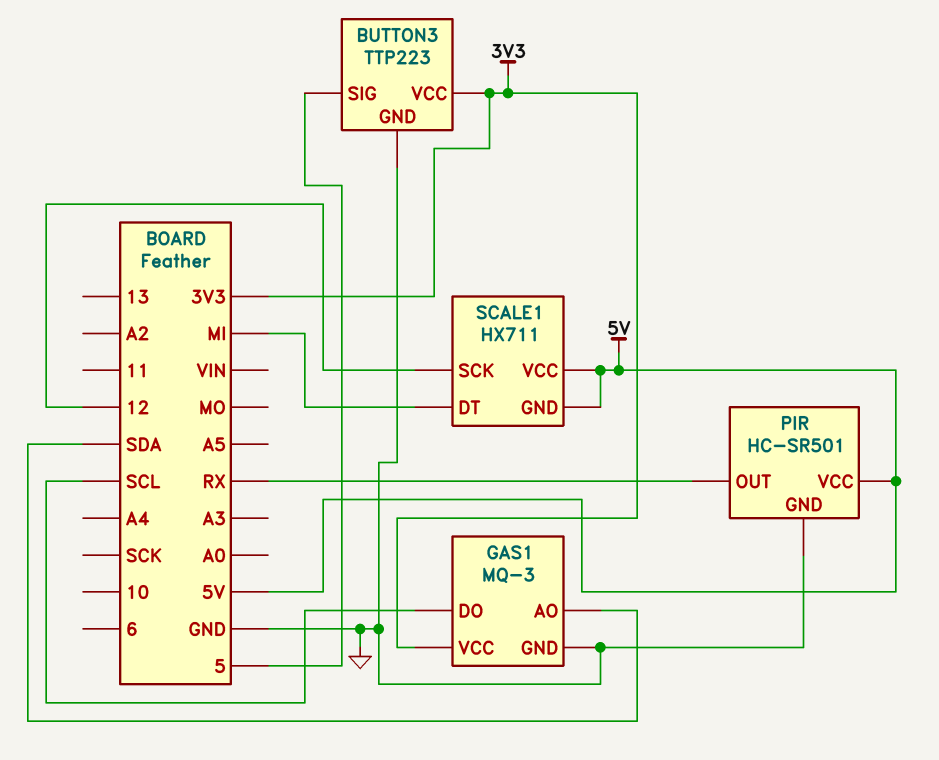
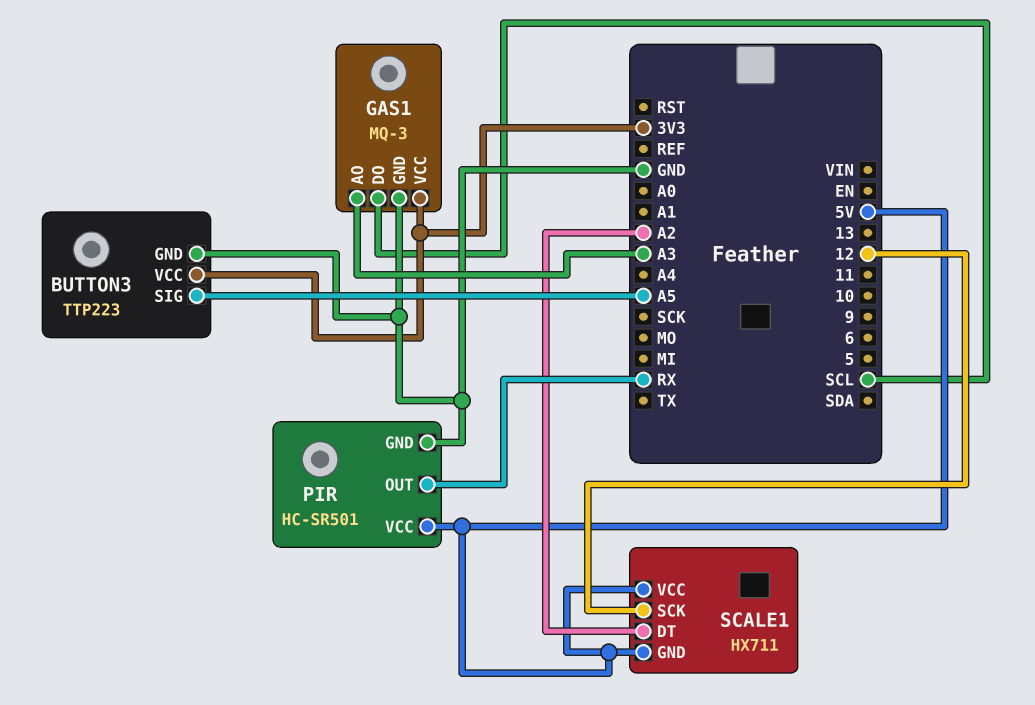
BUTTON3 pin SIG: 5 -> A5
GAS1 pin AO: SDA -> A3
SCALE1 pin DT: MI -> A2

